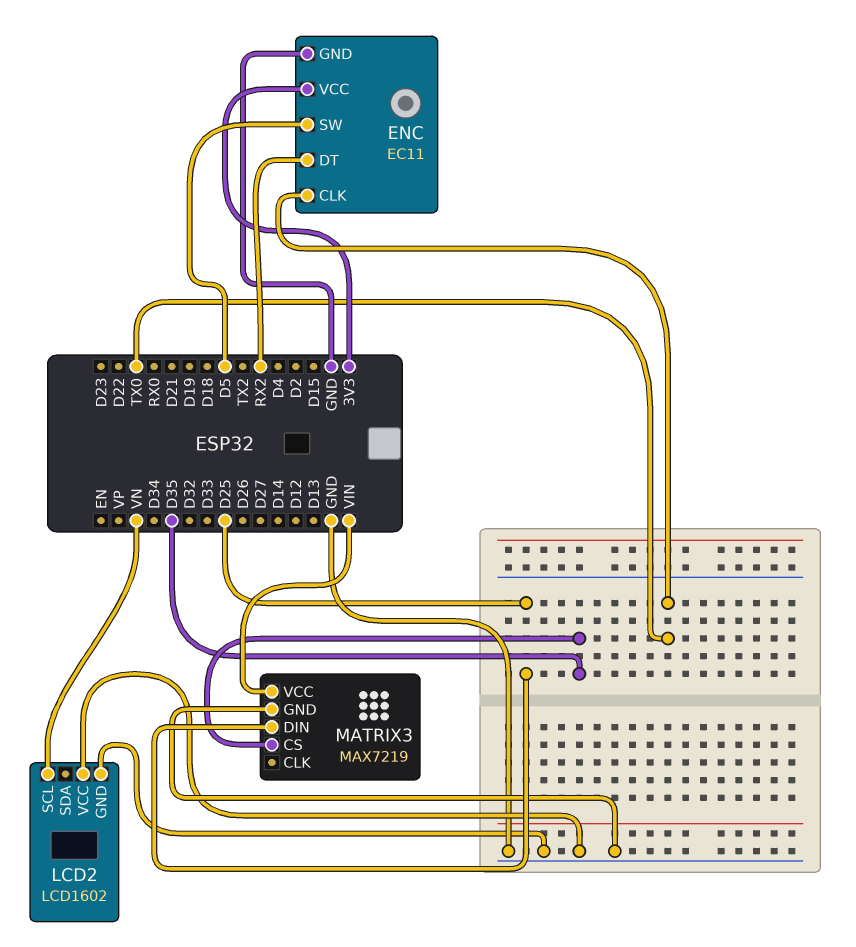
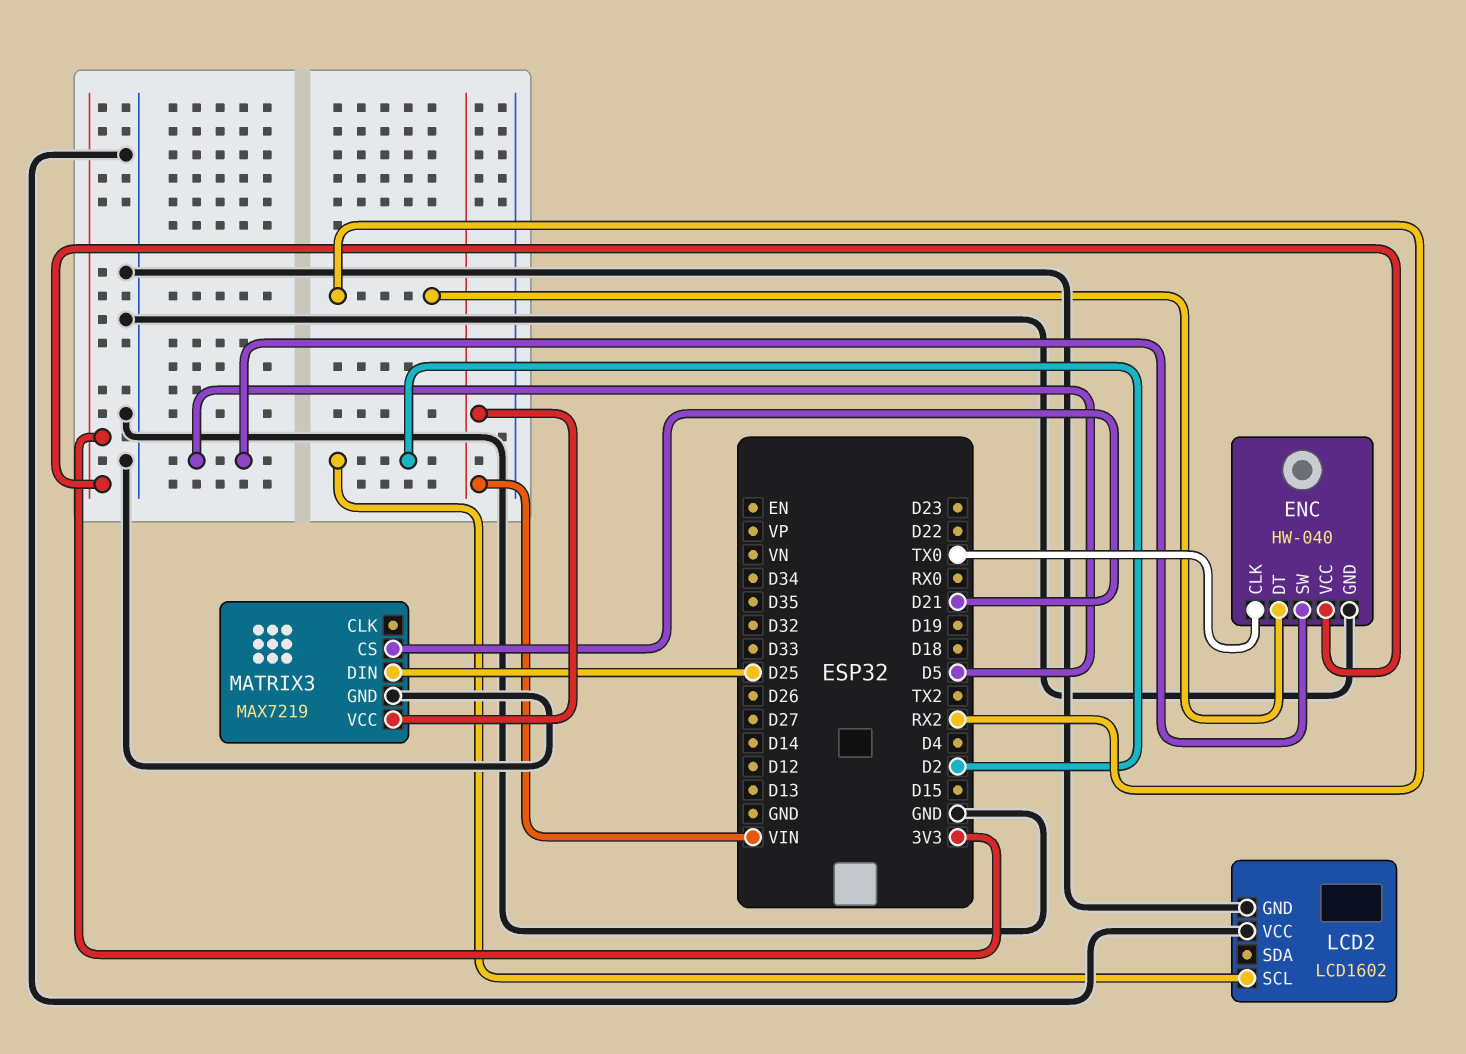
ENC: EC11 -> HW-040
LCD2 pin SCL: VN -> D2
MATRIX3 pin CS: D35 -> D21

